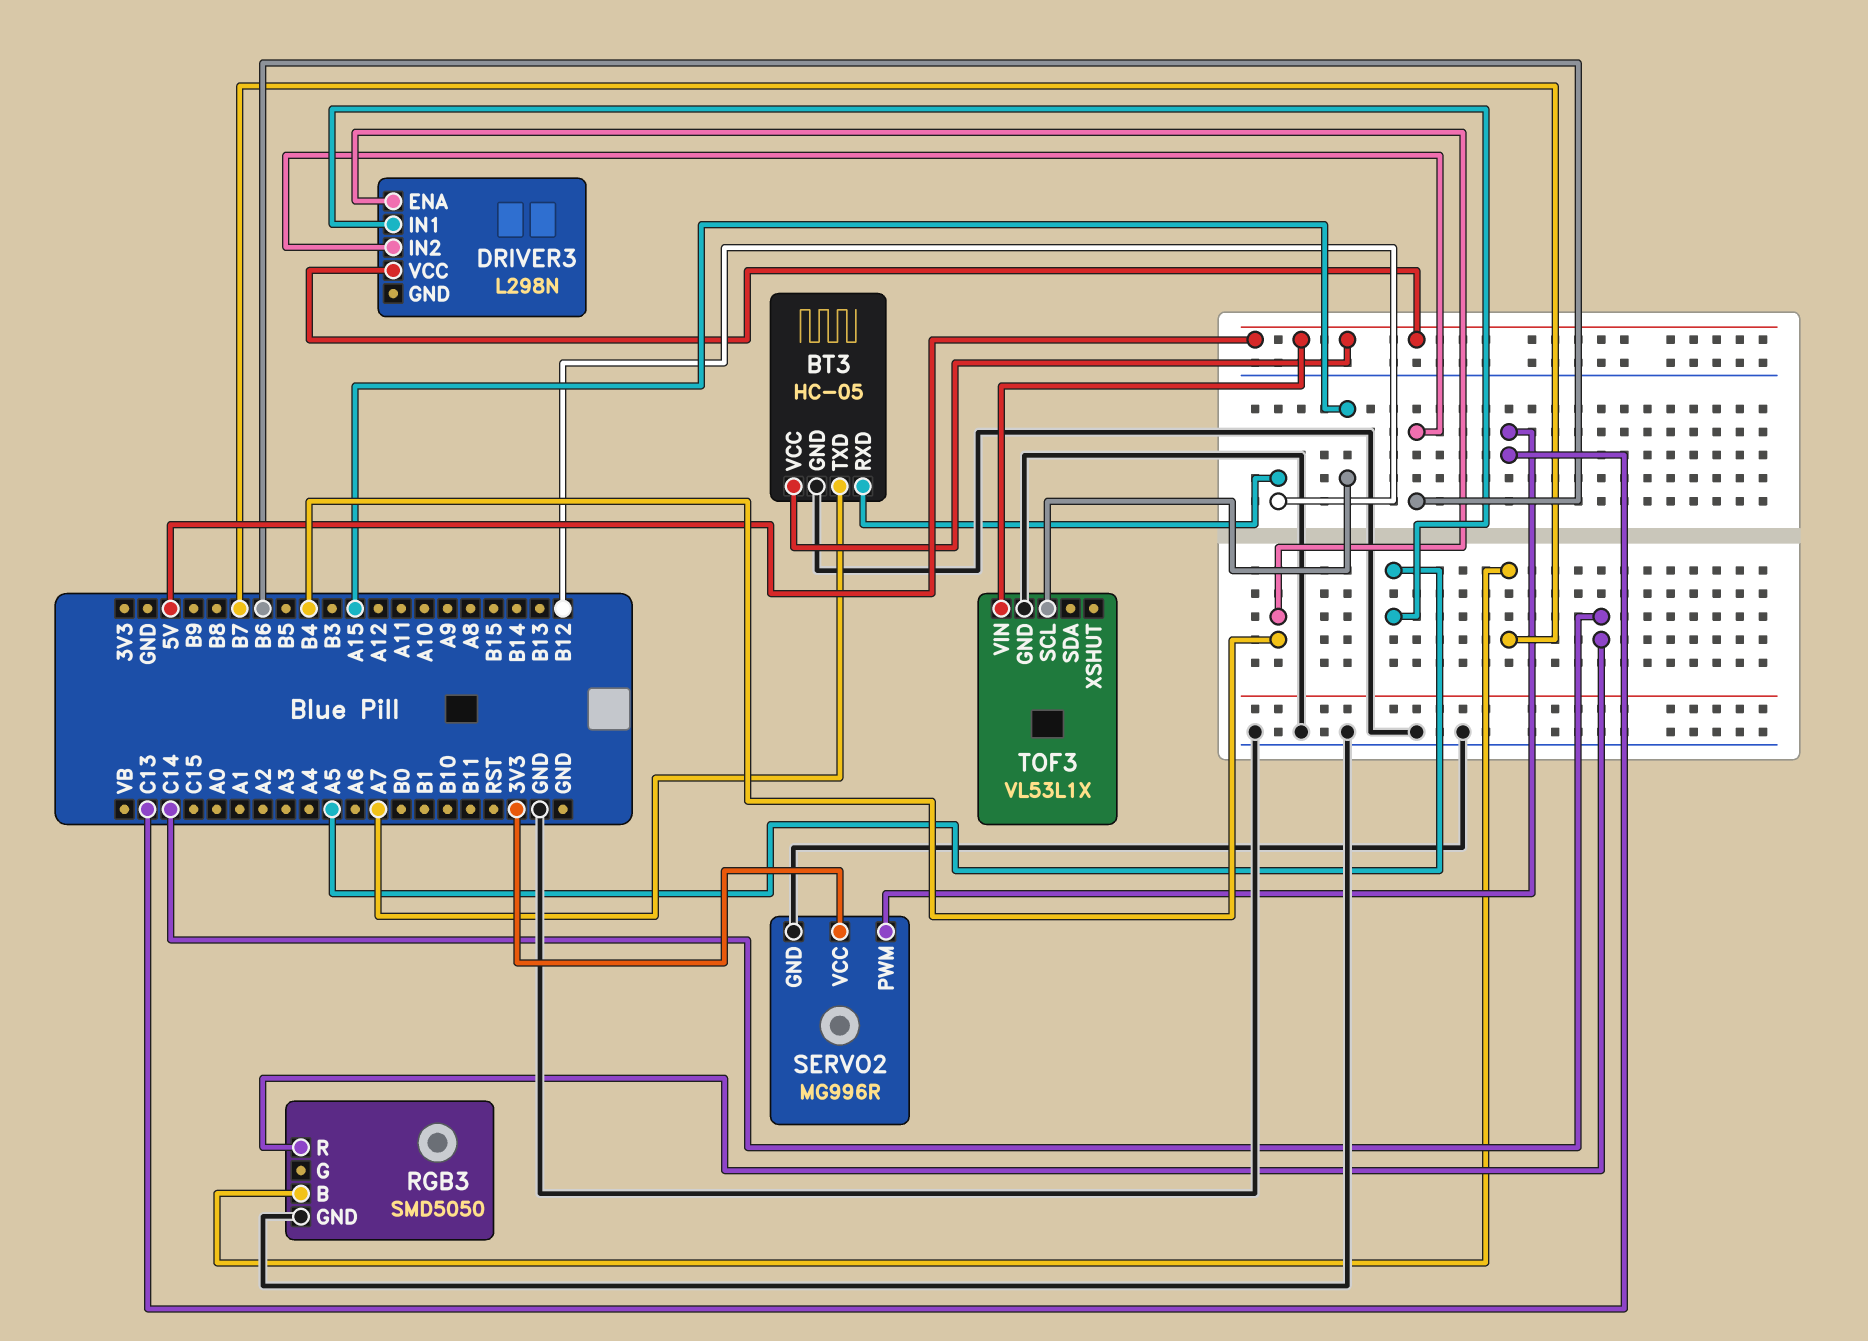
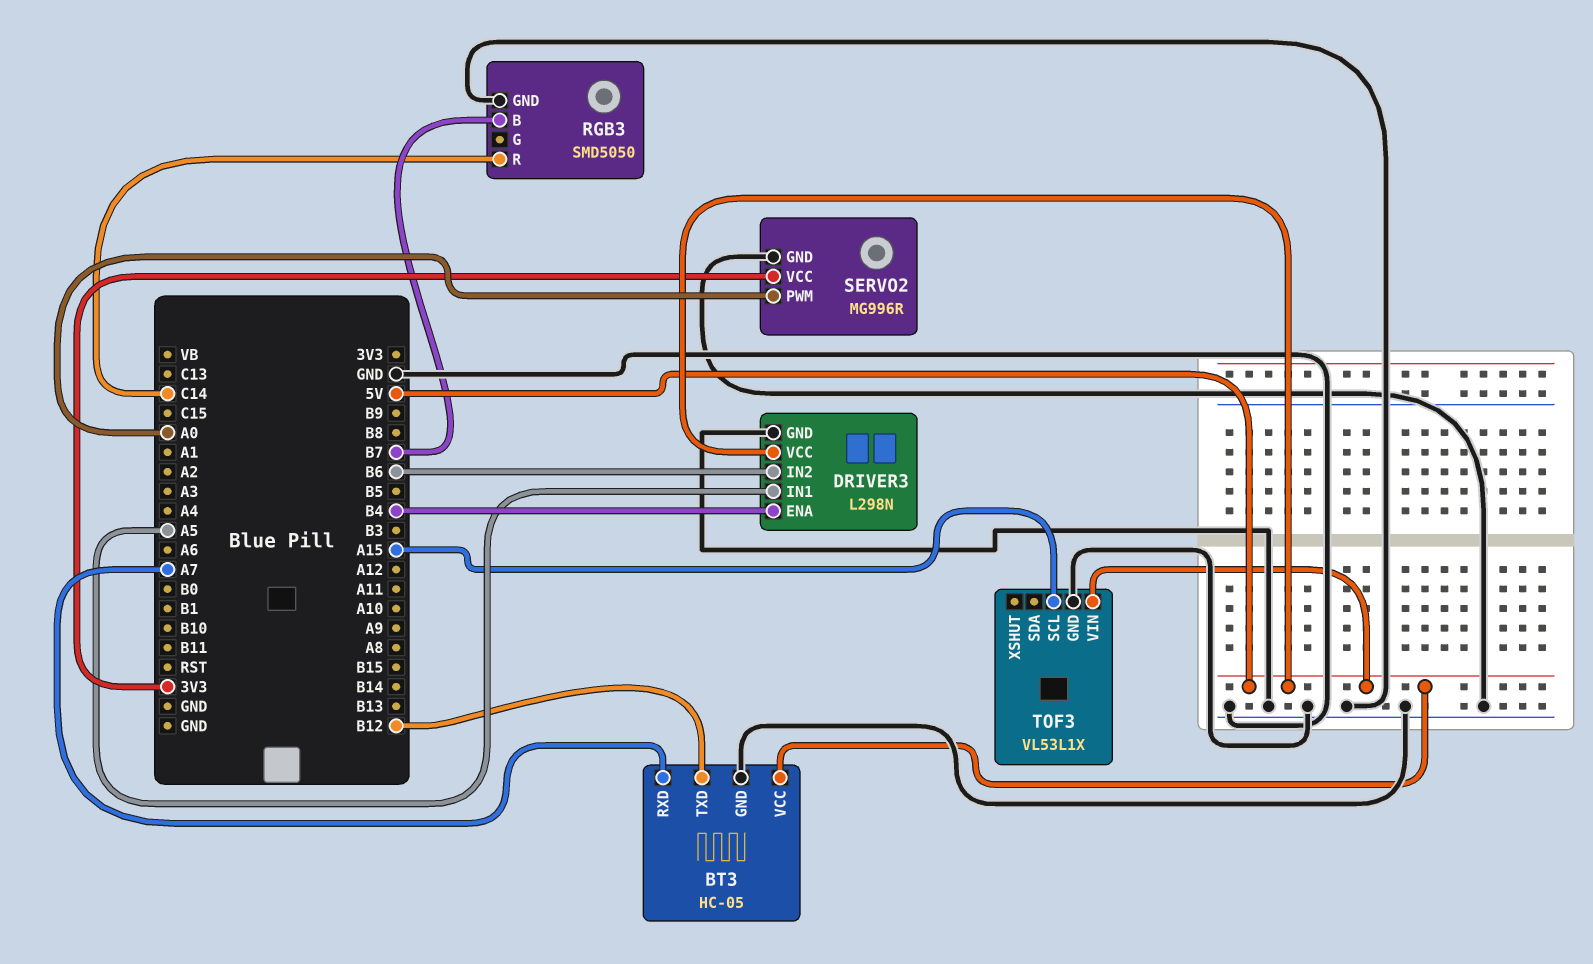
BT3 pin RXD: B12 -> A7
BT3 pin TXD: A7 -> B12
DRIVER3 pin GND: none -> GND
SERVO2 pin PWM: C13 -> A0

